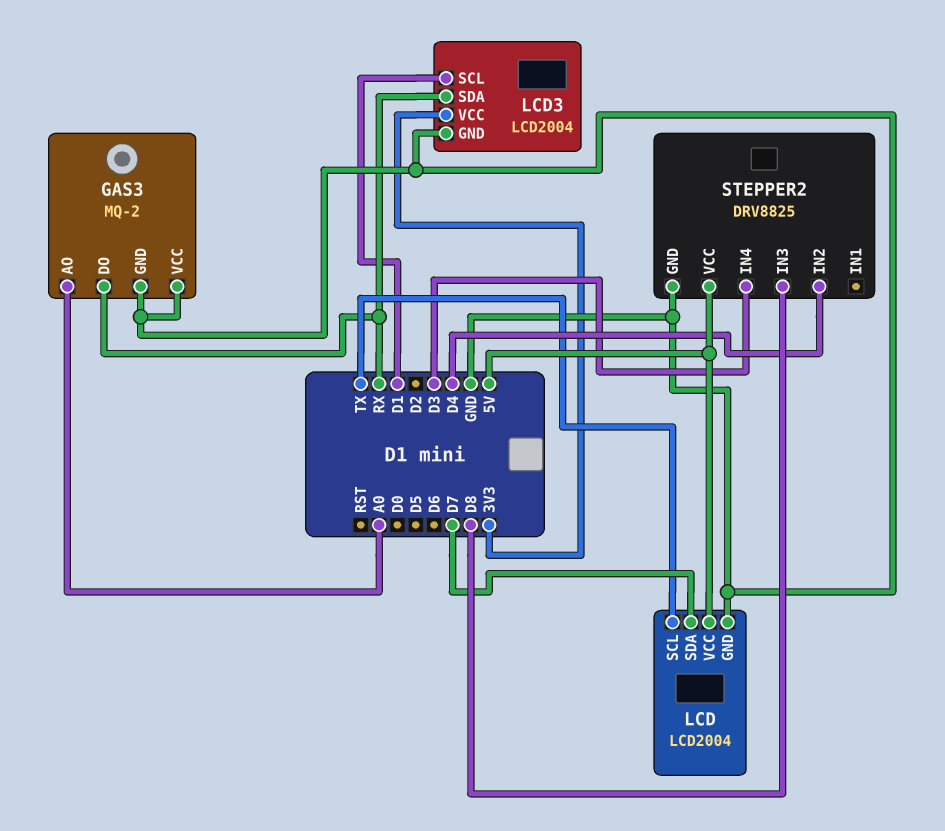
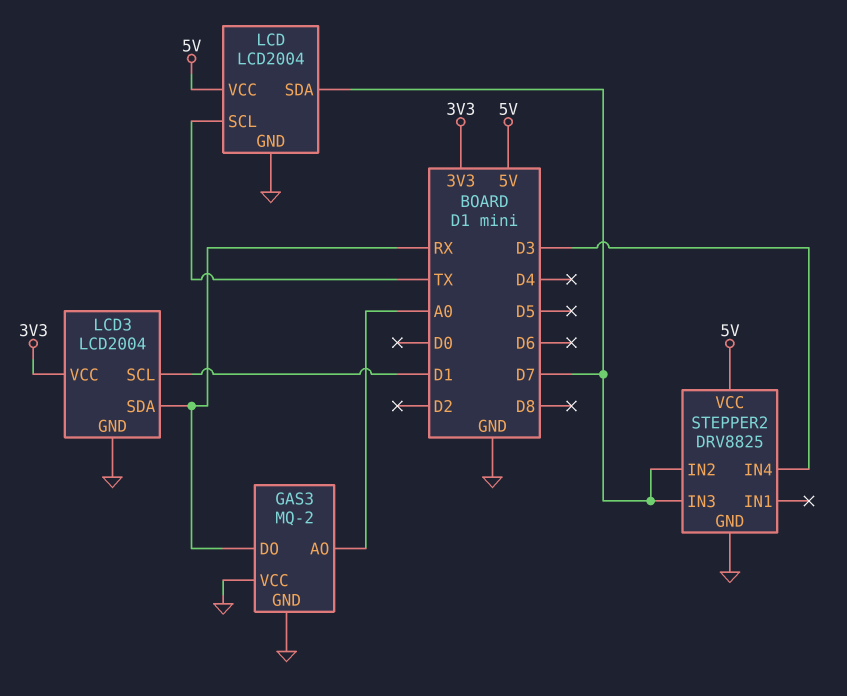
STEPPER2 pin IN2: D4 -> D7
STEPPER2 pin IN3: D8 -> D7

